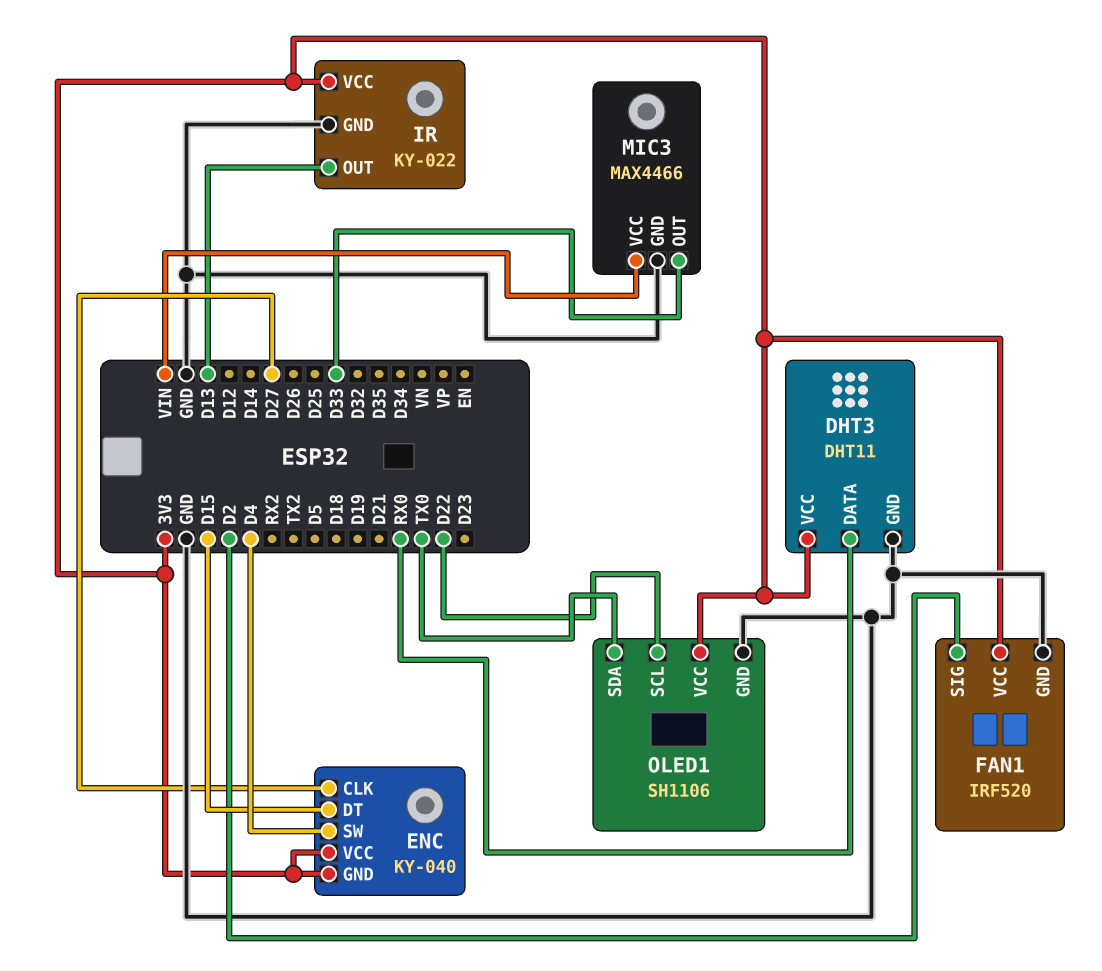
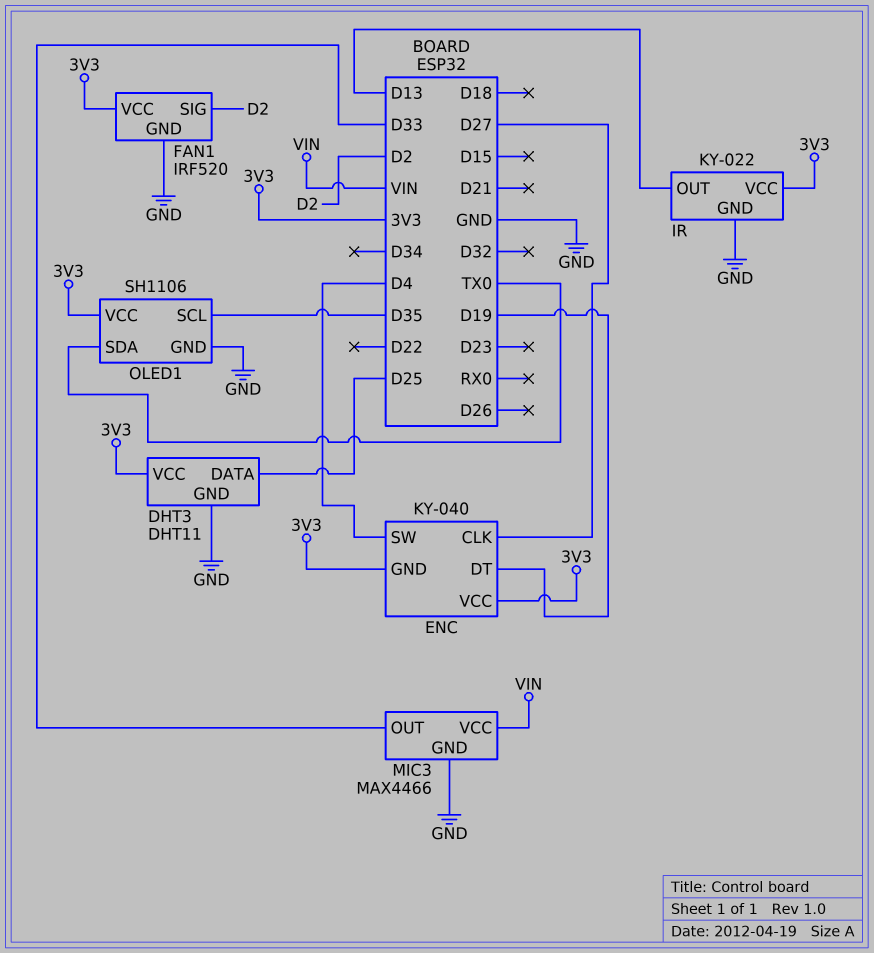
DHT3 pin DATA: RX0 -> D25
ENC pin DT: D15 -> D19
OLED1 pin SCL: D22 -> D35

